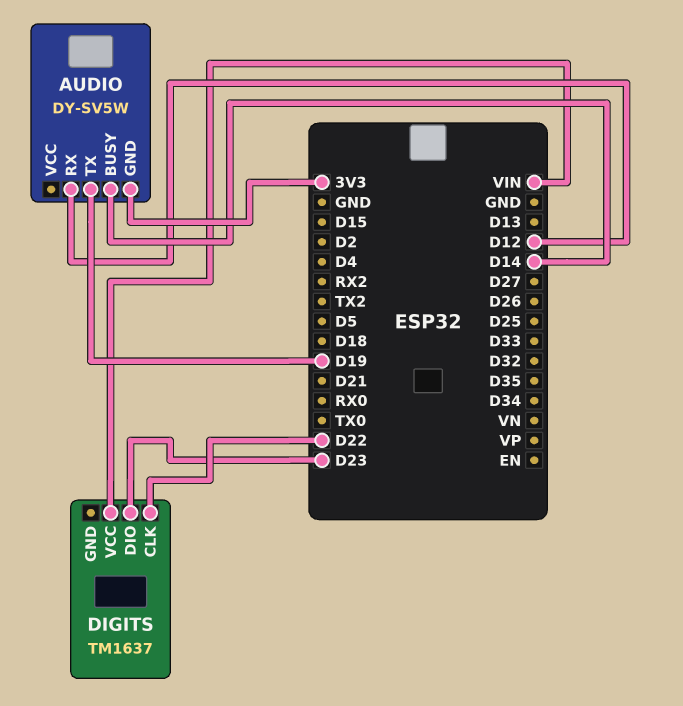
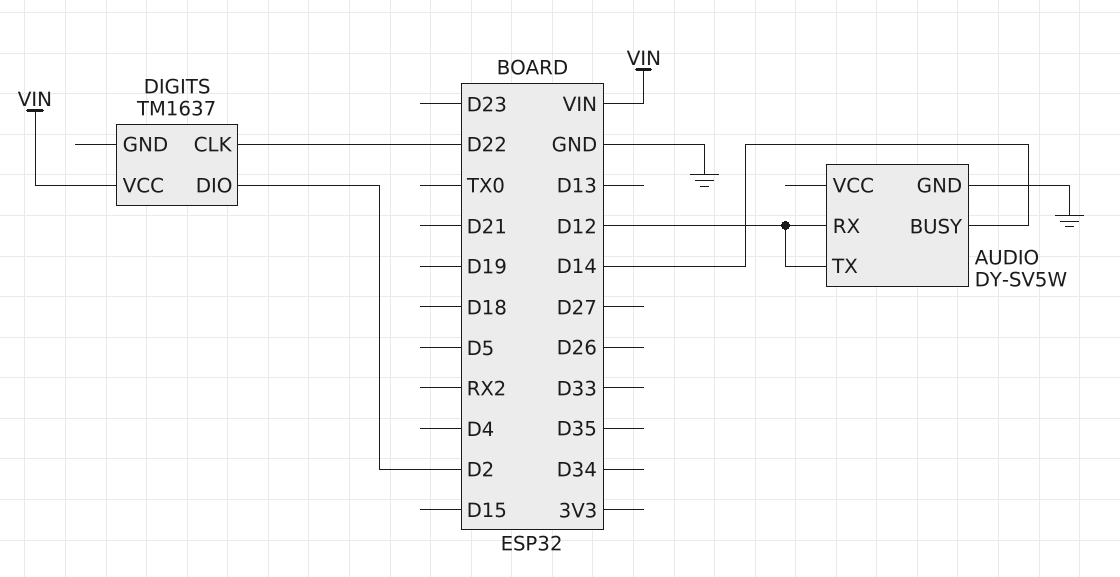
AUDIO pin GND: 3V3 -> GND
AUDIO pin TX: D19 -> D12
DIGITS pin DIO: D23 -> D2

